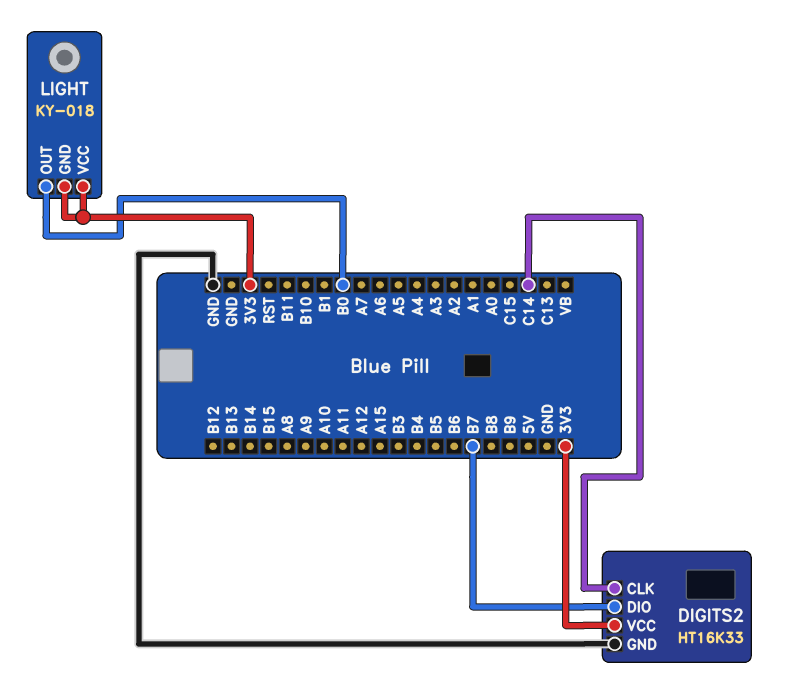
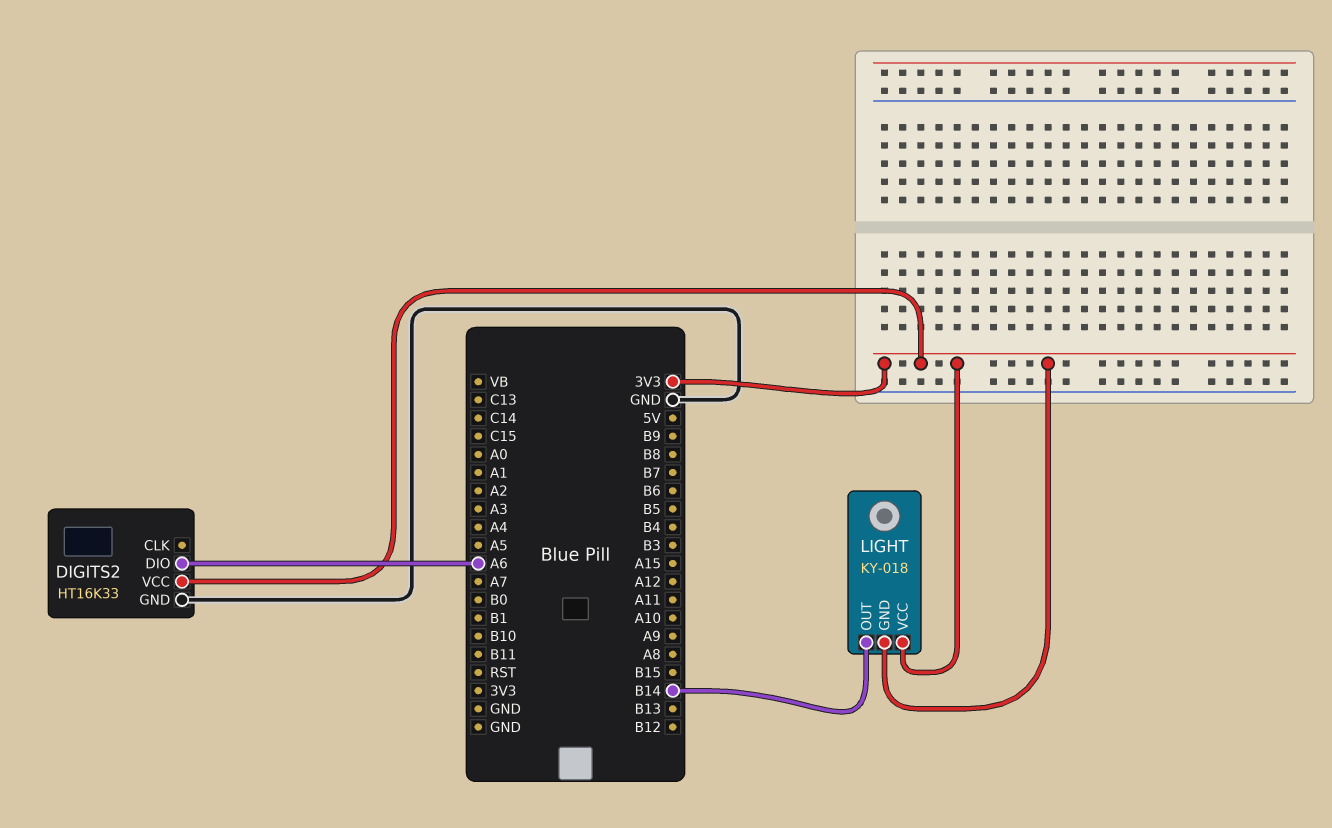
DIGITS2 pin CLK: C14 -> none
DIGITS2 pin DIO: B7 -> A6
LIGHT pin OUT: B0 -> B14

